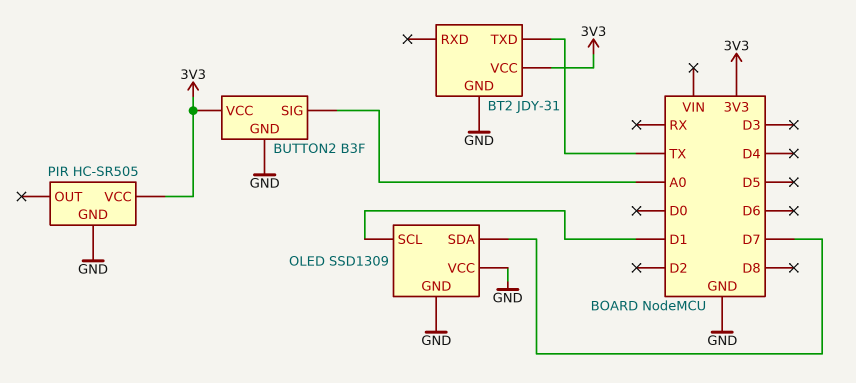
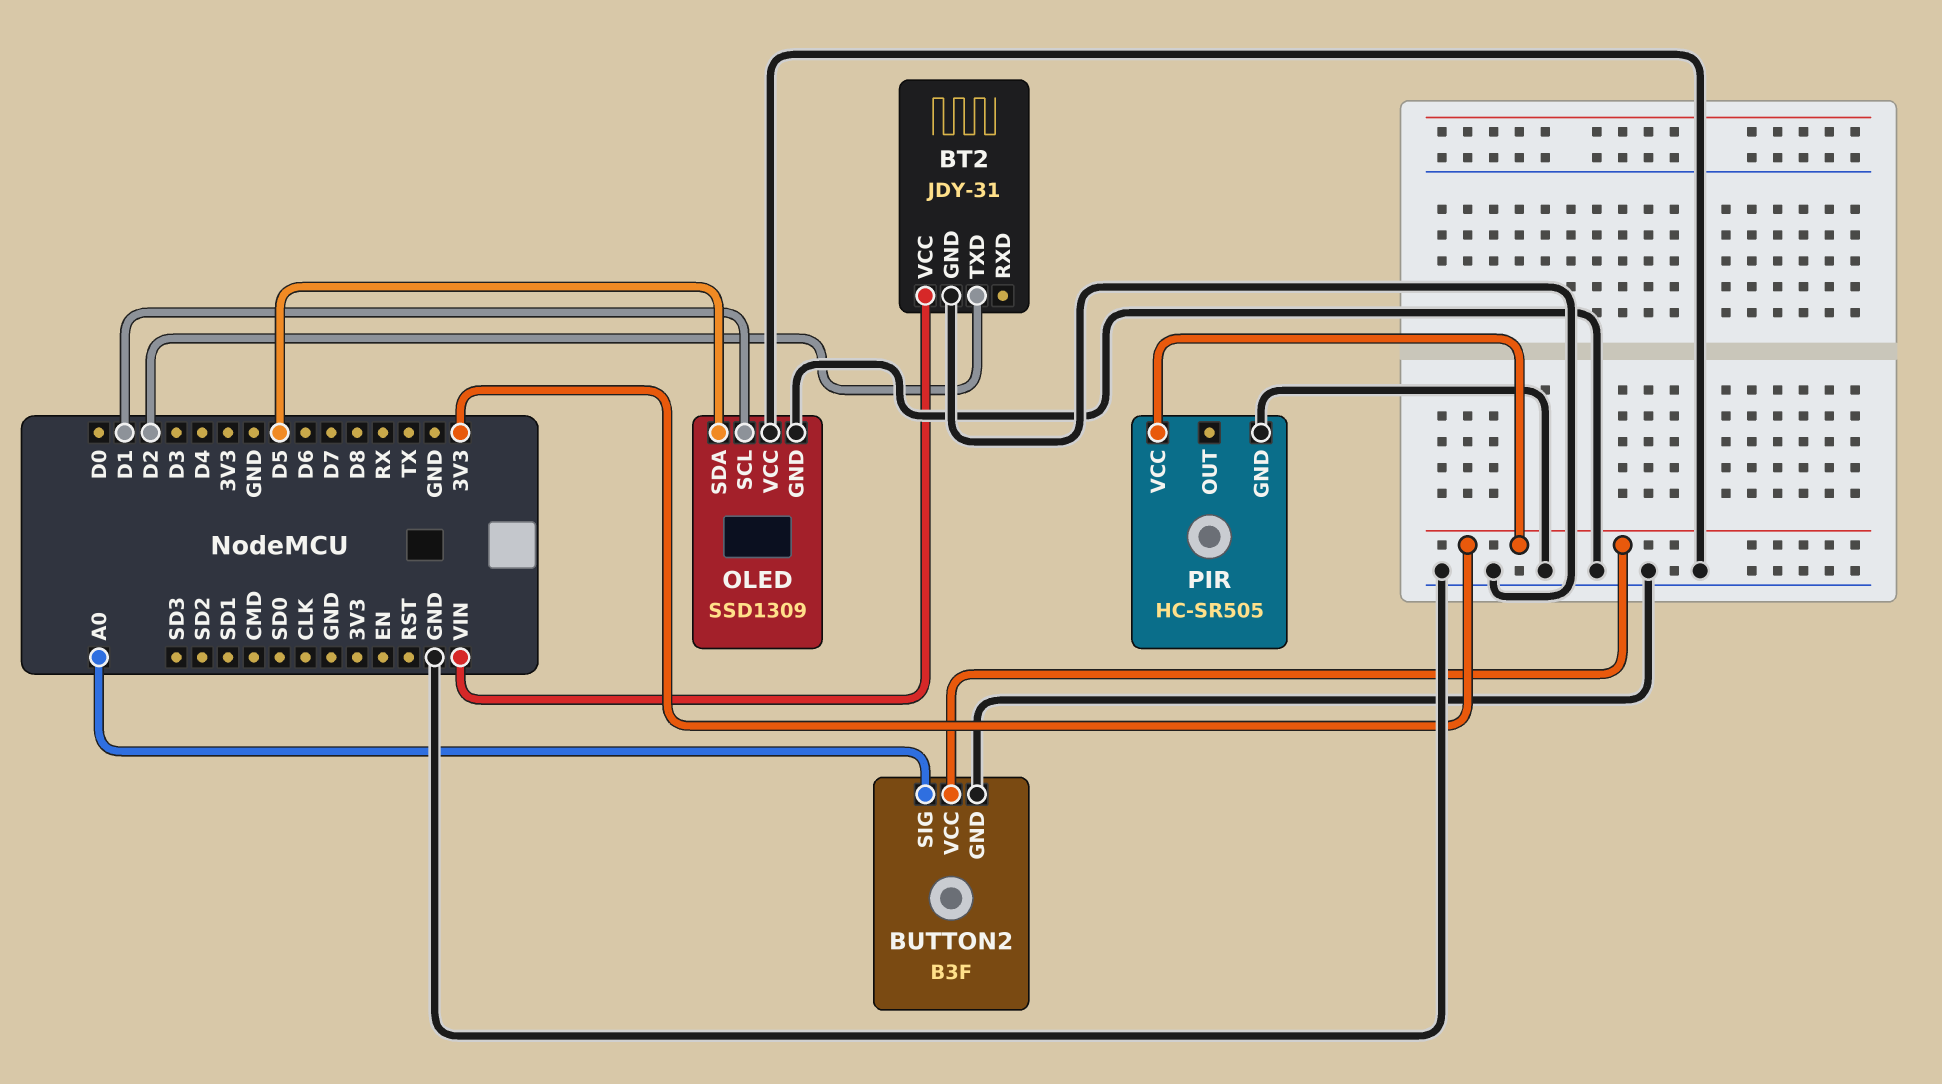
BT2 pin TXD: TX -> D2
BT2 pin VCC: 3V3 -> VIN
OLED pin SDA: D7 -> D5

